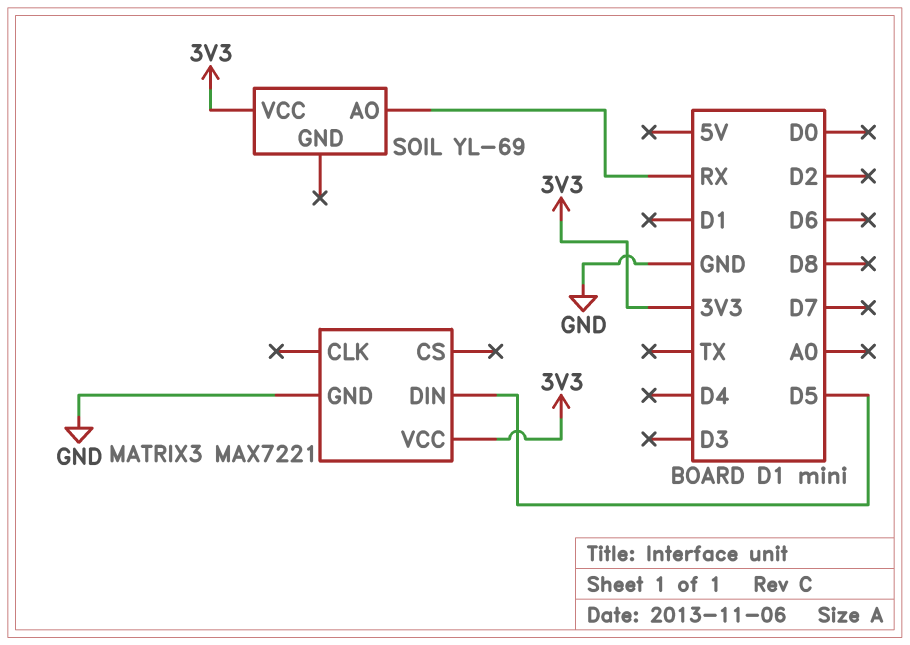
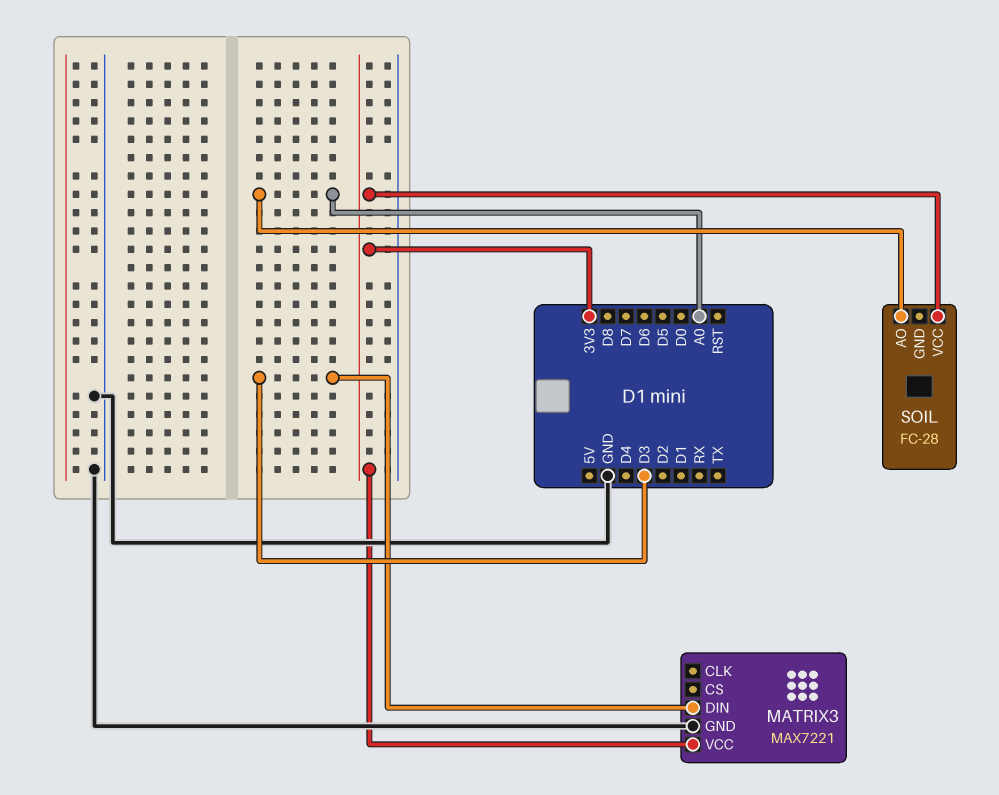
MATRIX3 pin DIN: D5 -> D3
SOIL: YL-69 -> FC-28
SOIL pin AO: RX -> A0

